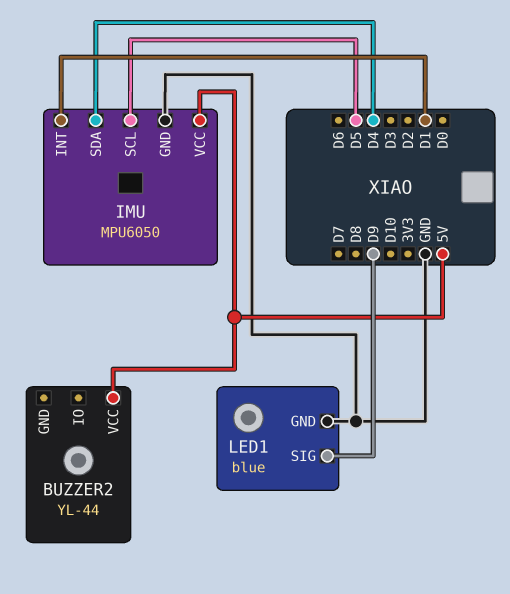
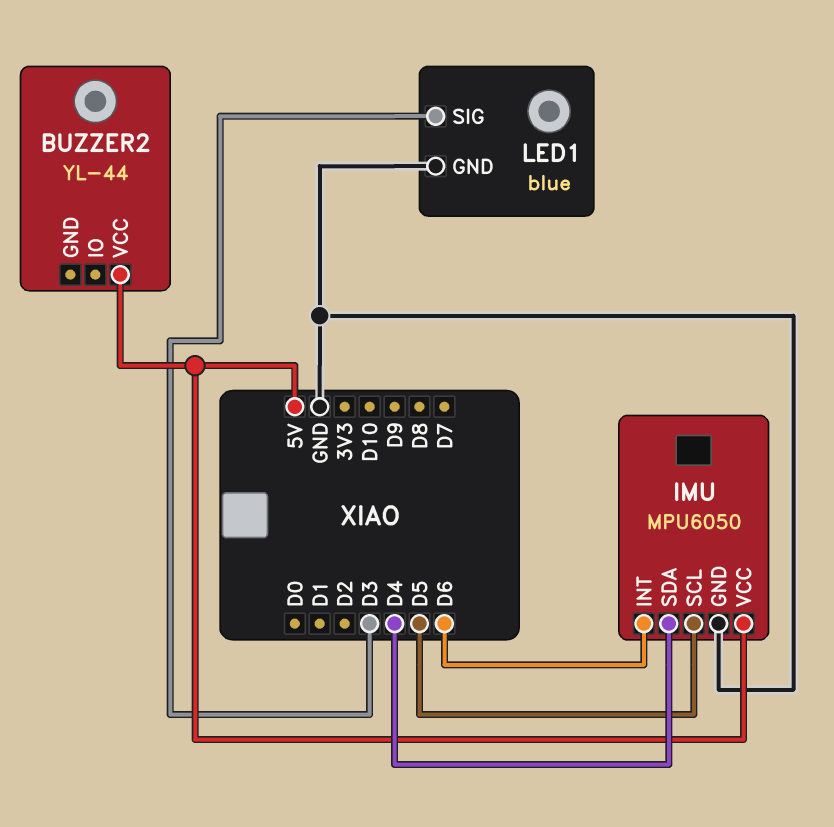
IMU pin INT: D1 -> D6
LED1 pin SIG: D9 -> D3

